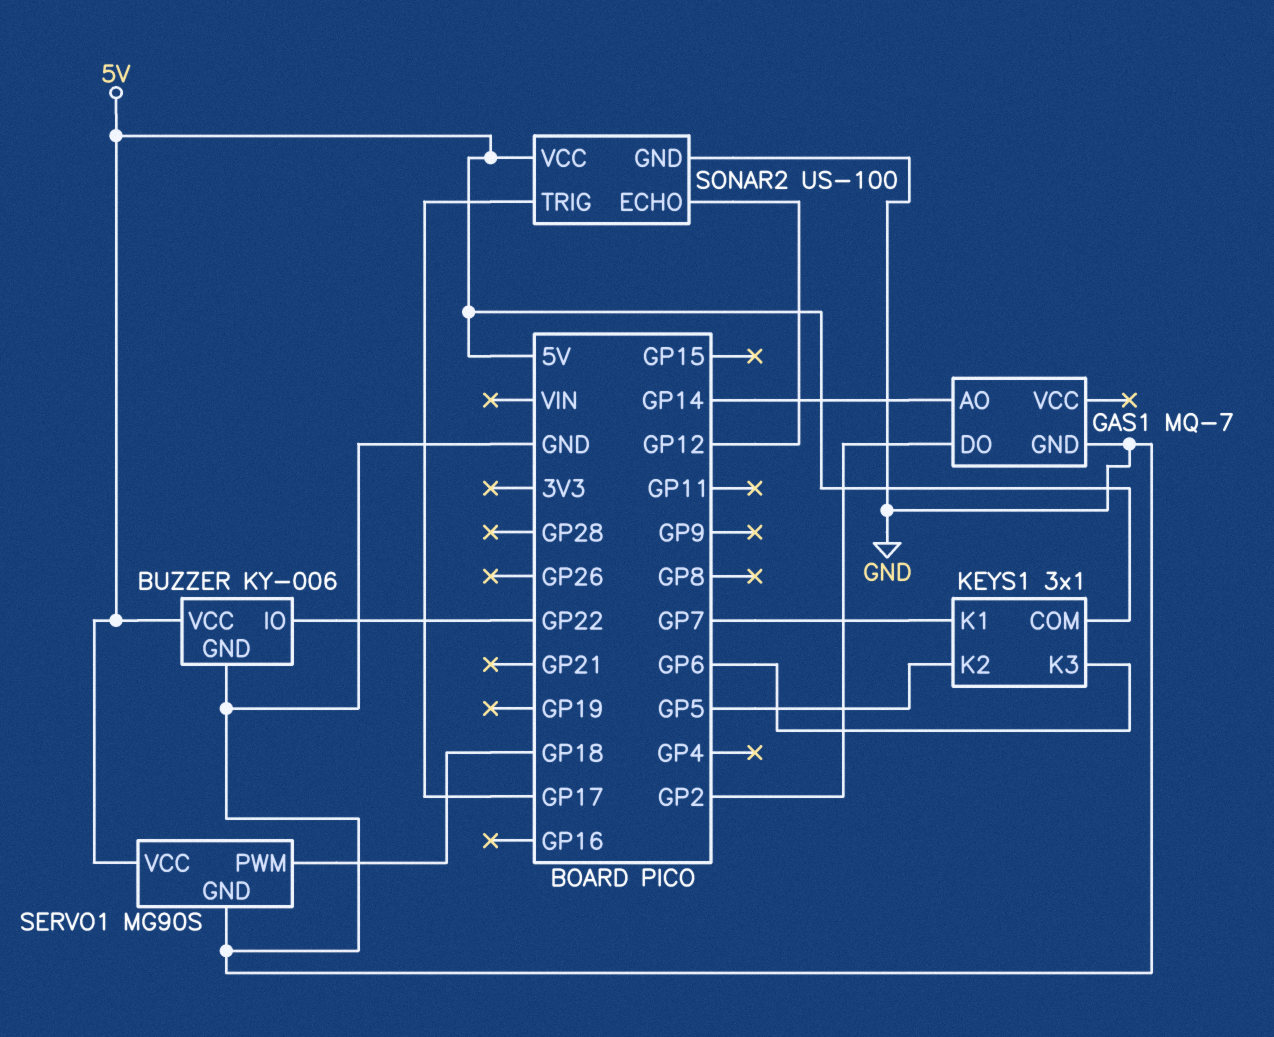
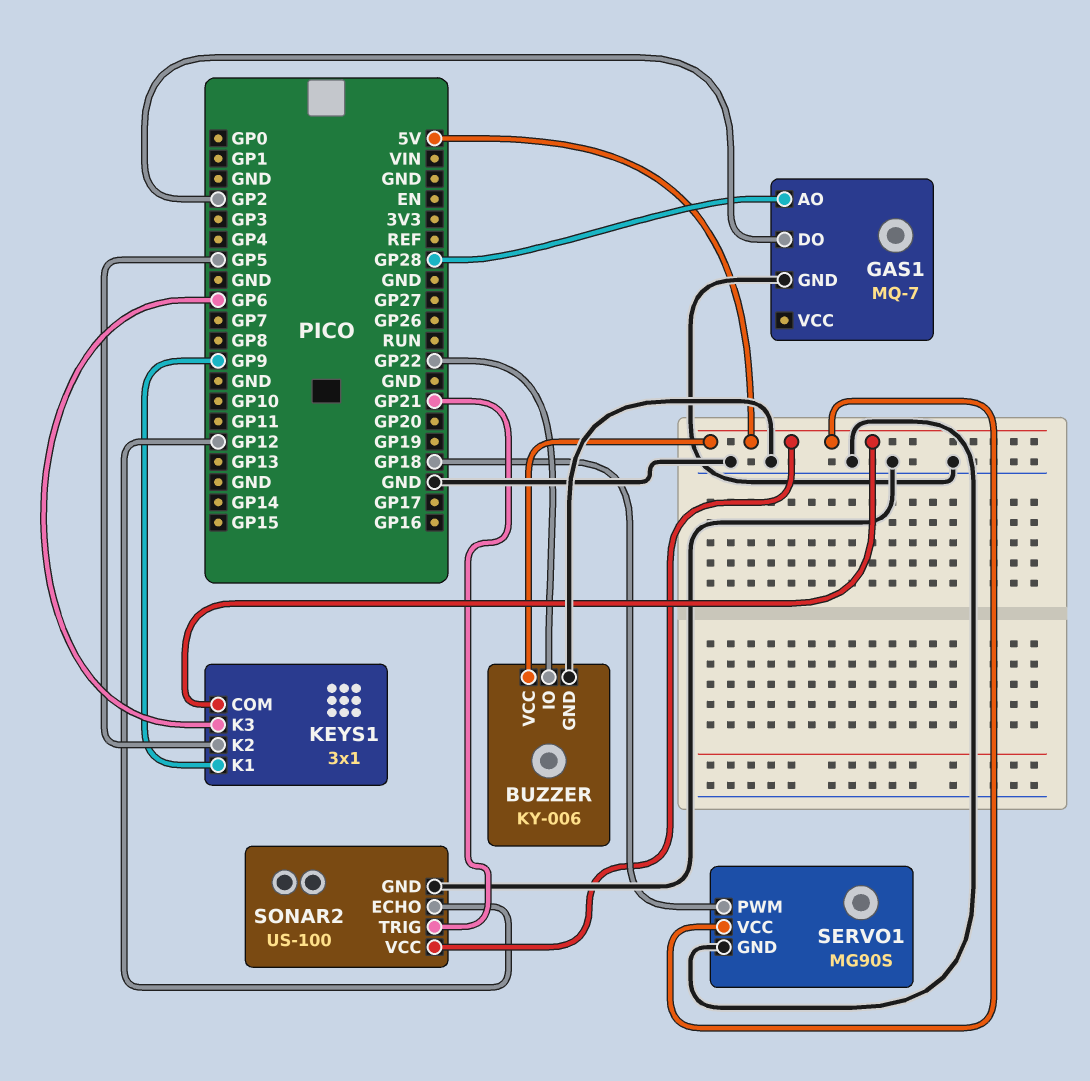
GAS1 pin AO: GP14 -> GP28
KEYS1 pin K1: GP7 -> GP9
SONAR2 pin TRIG: GP17 -> GP21

